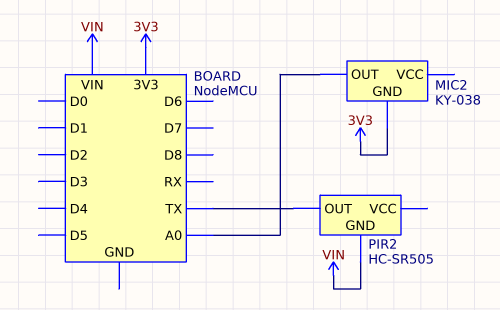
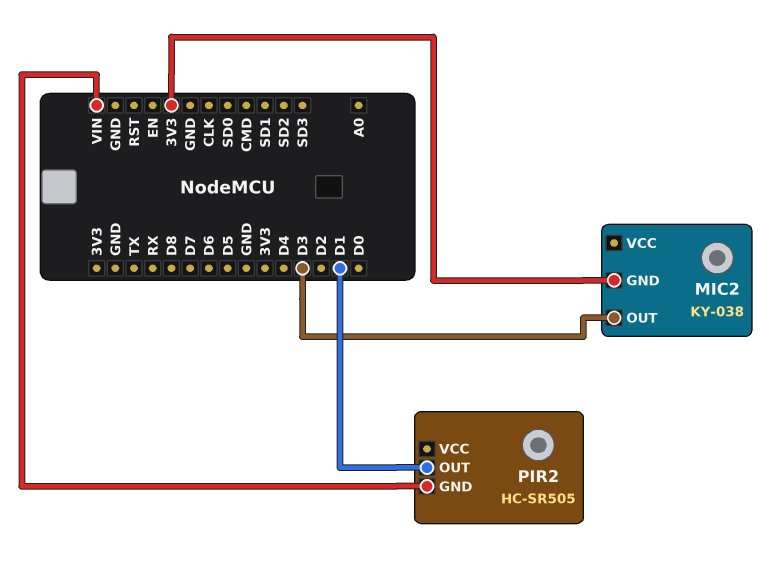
MIC2 pin OUT: A0 -> D3
PIR2 pin OUT: TX -> D1

